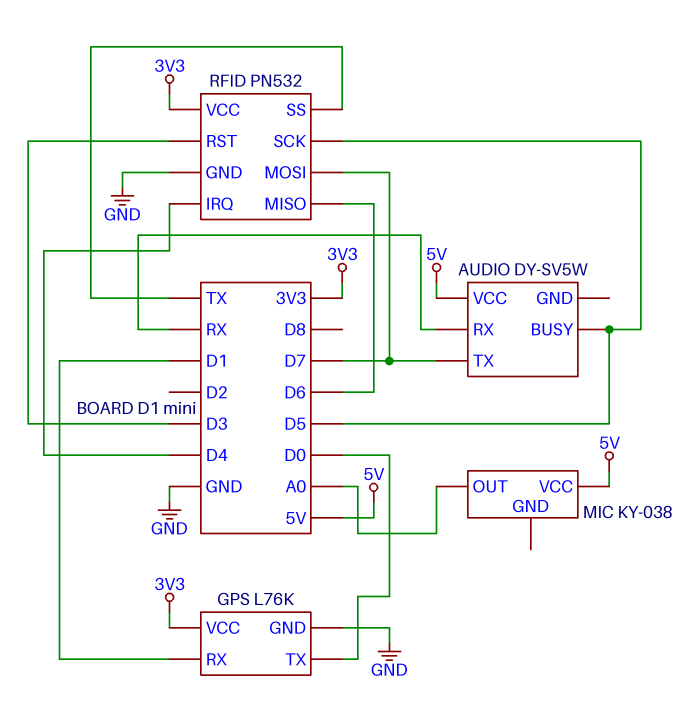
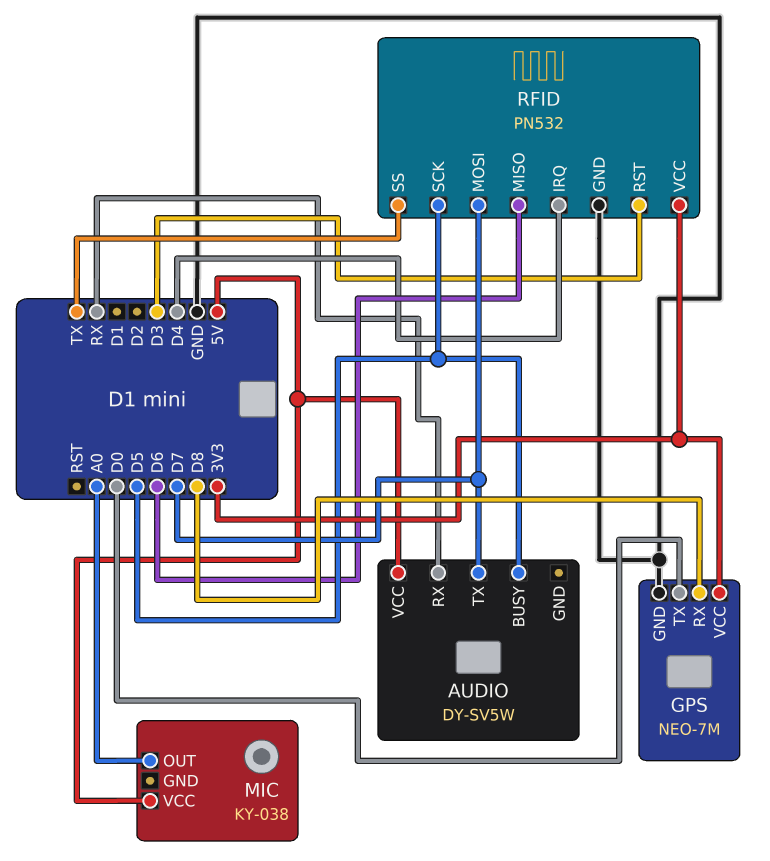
GPS: L76K -> NEO-7M
GPS pin RX: D1 -> D8

